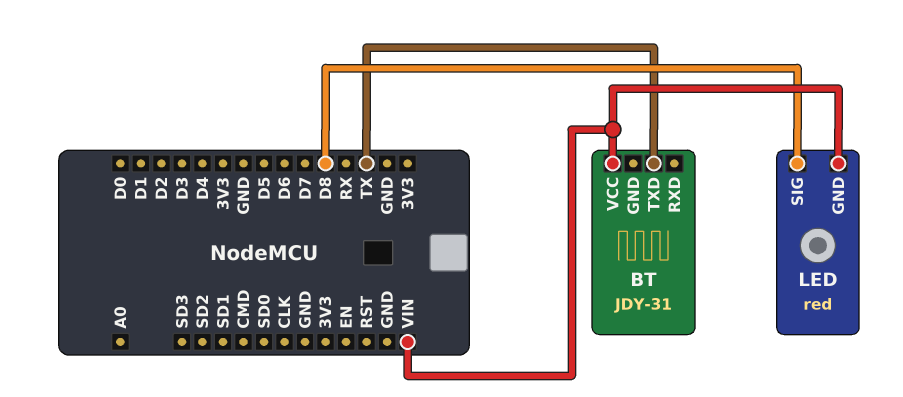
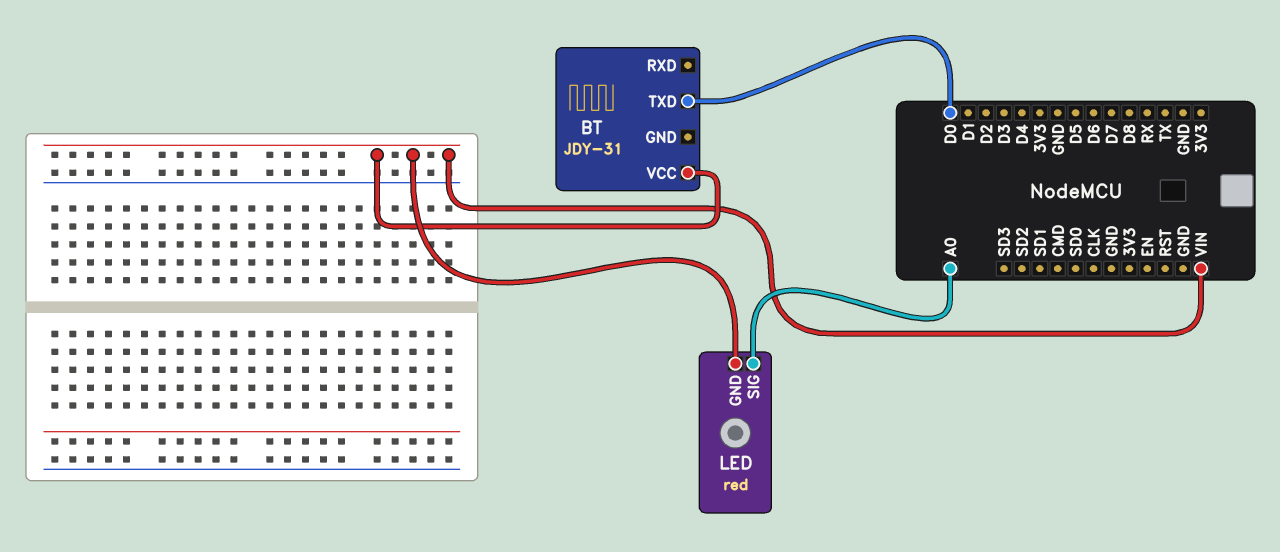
BT pin TXD: TX -> D0
LED pin SIG: D8 -> A0

